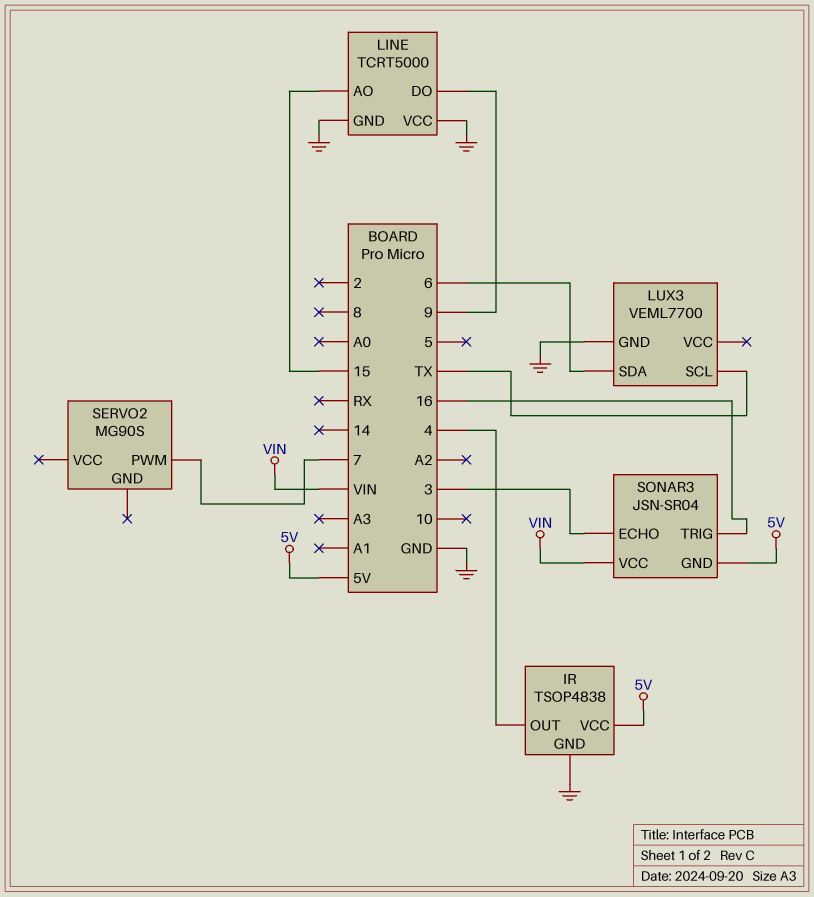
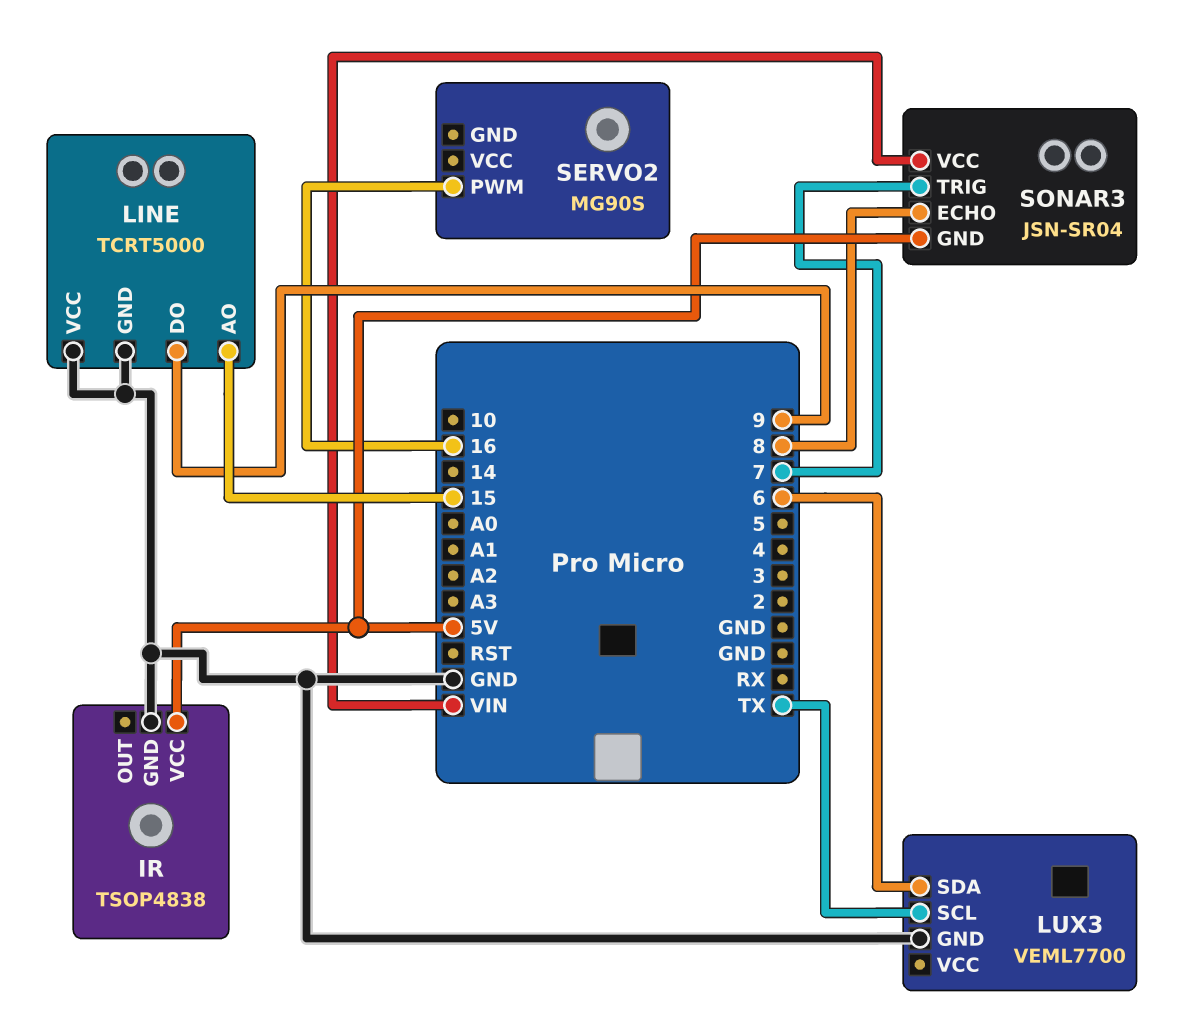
IR pin OUT: 4 -> none
SERVO2 pin PWM: 7 -> 16
SONAR3 pin ECHO: 3 -> 8
SONAR3 pin TRIG: 16 -> 7

